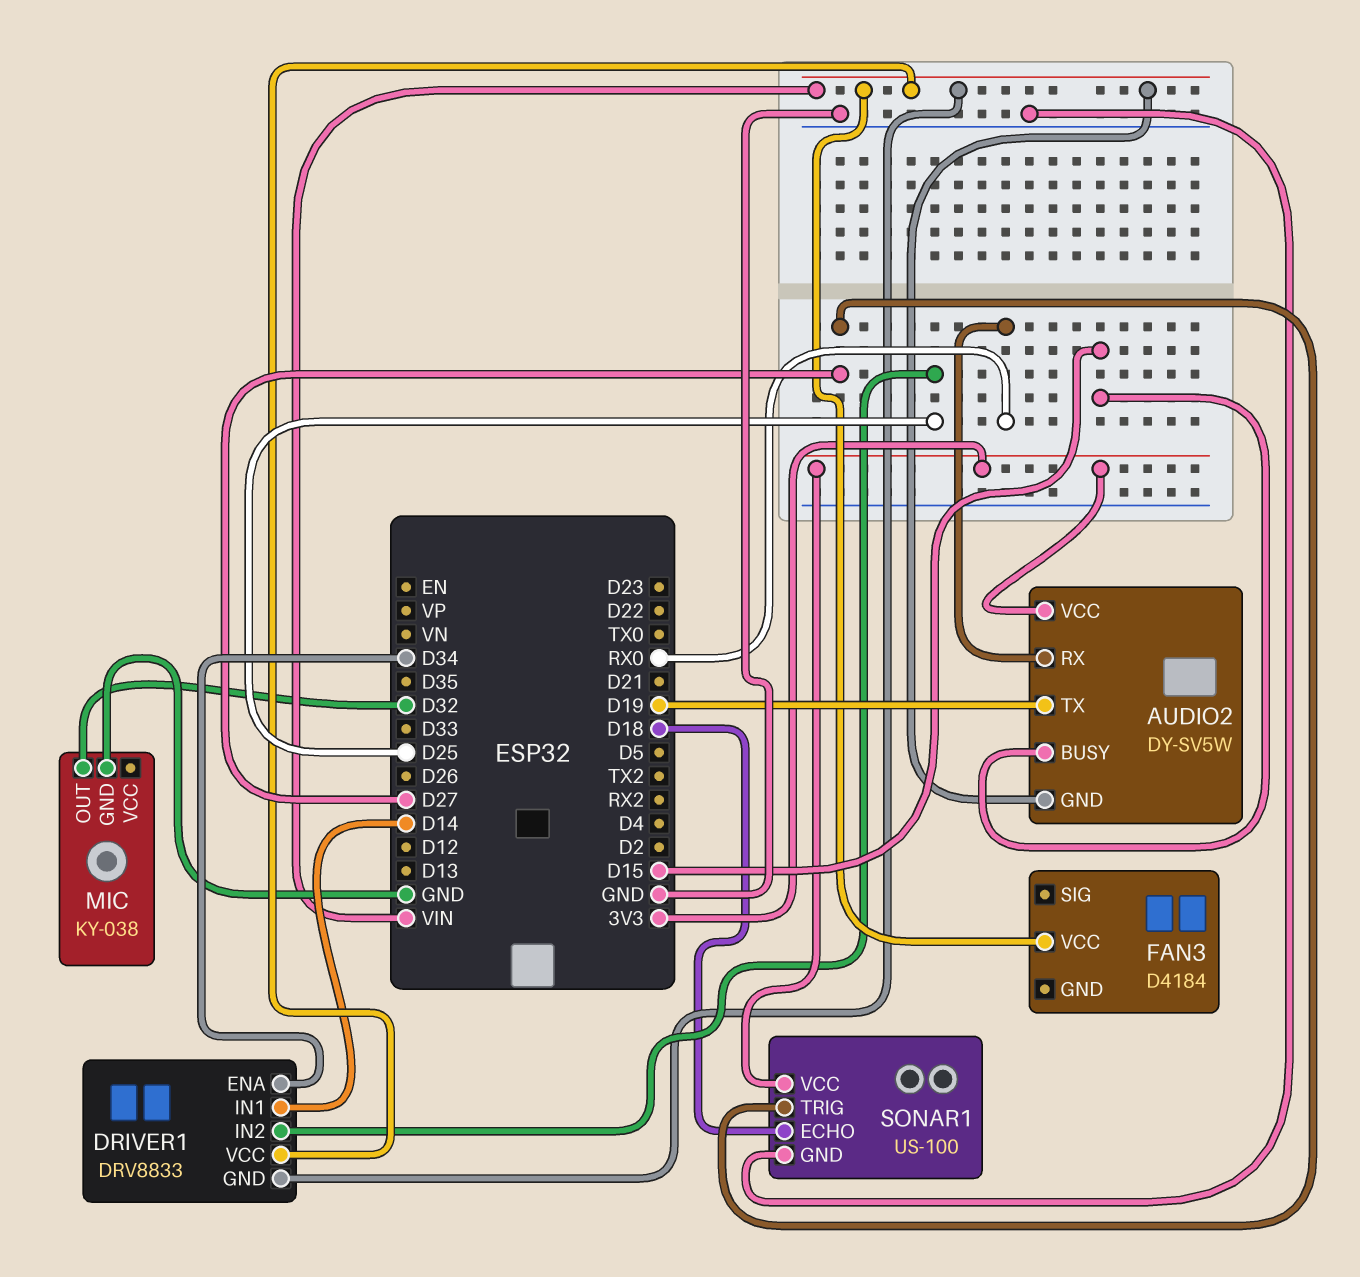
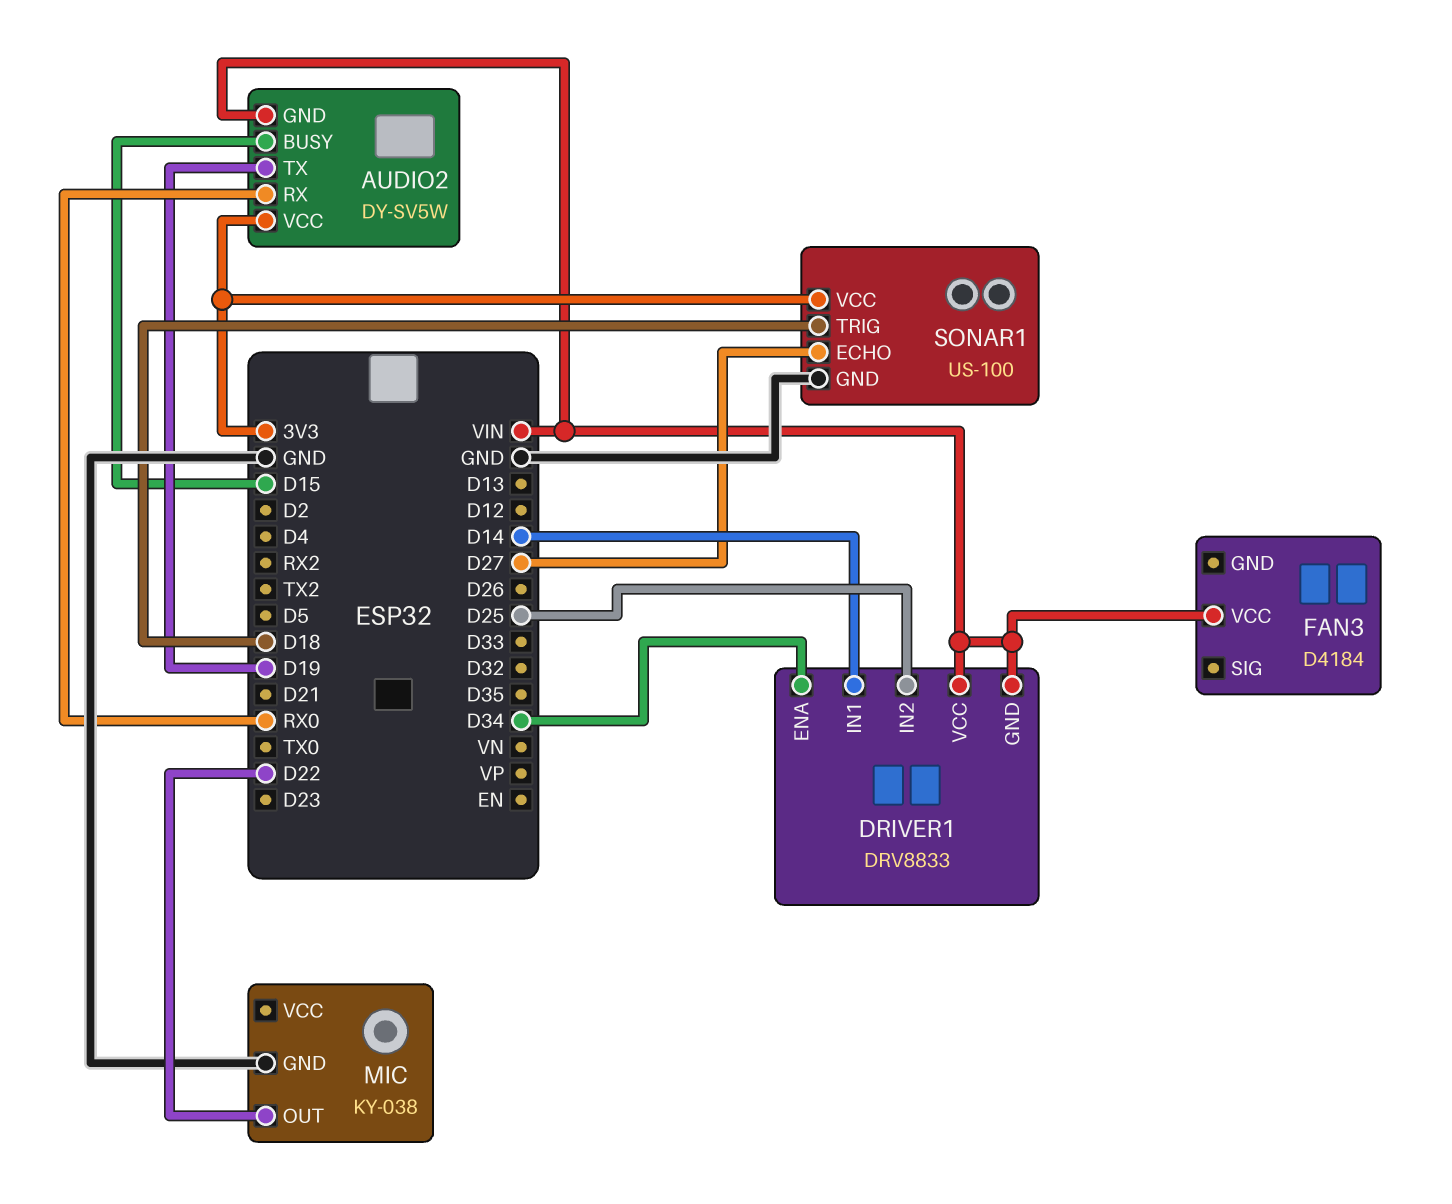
MIC pin OUT: D32 -> D22
SONAR1 pin ECHO: D18 -> D27
SONAR1 pin TRIG: D27 -> D18

